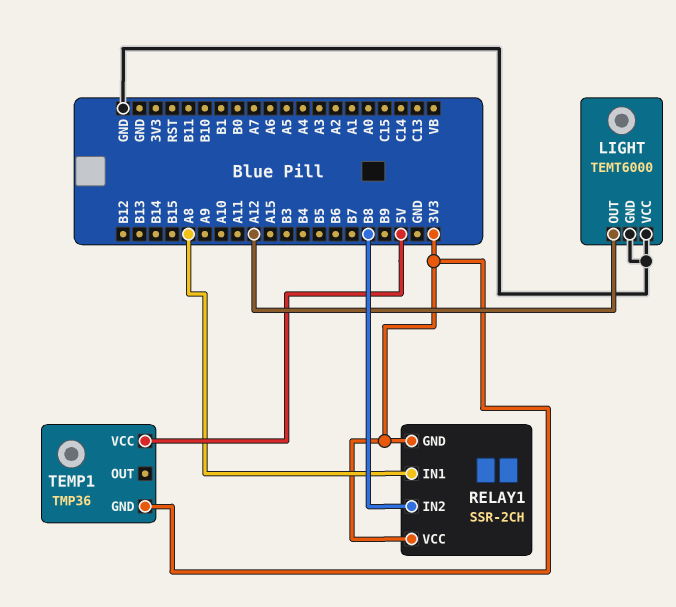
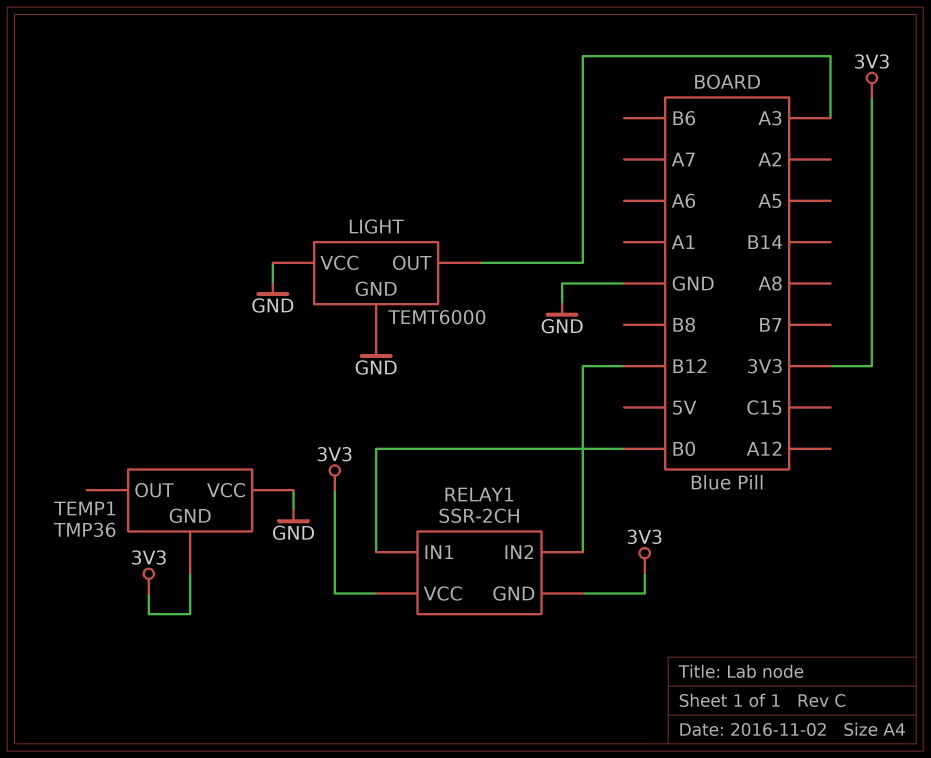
LIGHT pin OUT: A12 -> A3
RELAY1 pin IN1: A8 -> B0
RELAY1 pin IN2: B8 -> B12
TEMP1 pin VCC: 5V -> GND

